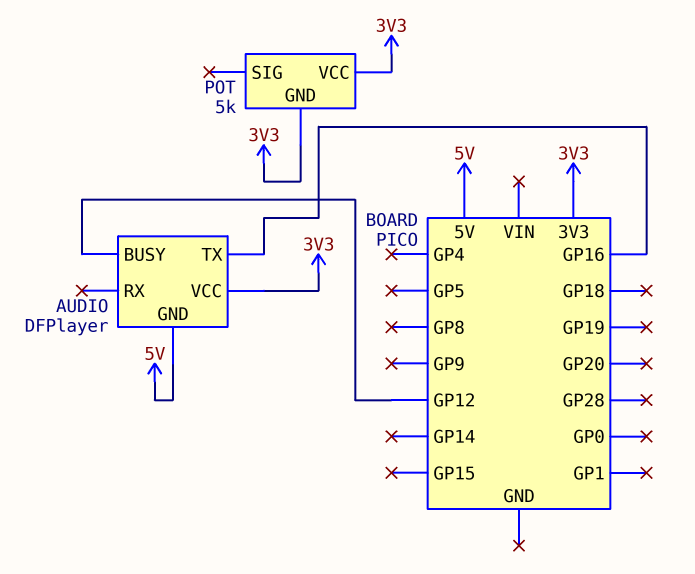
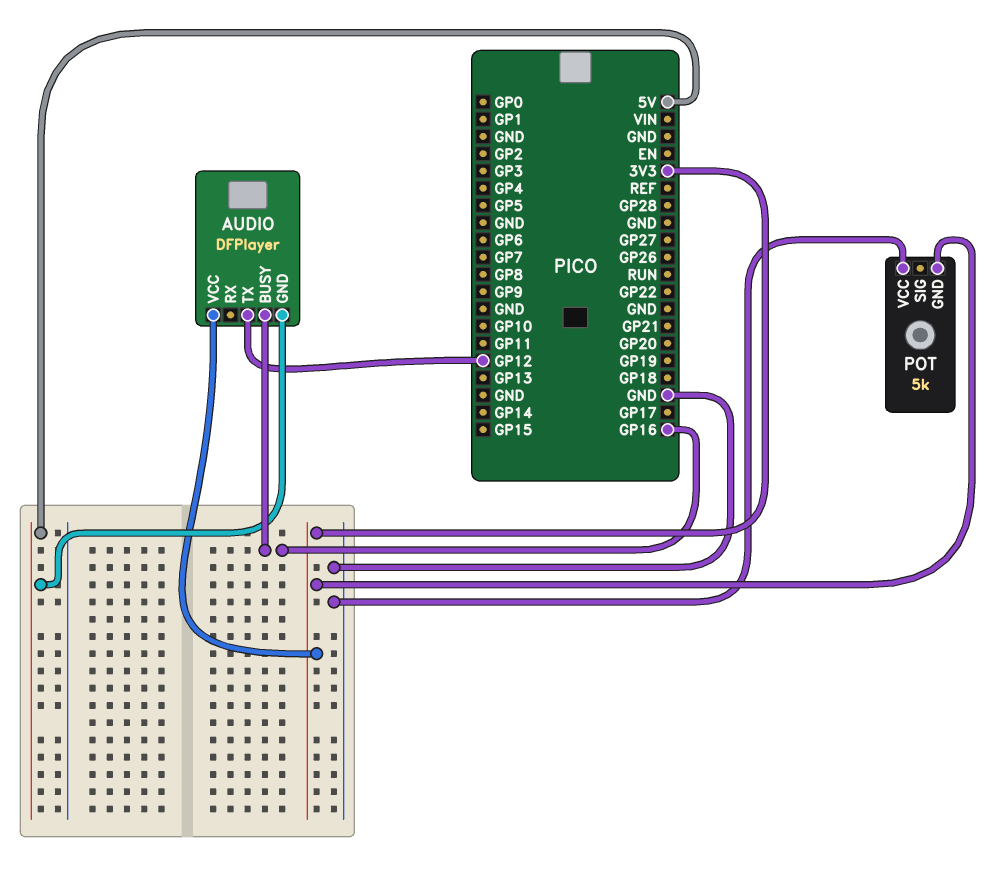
AUDIO pin BUSY: GP12 -> GP16
AUDIO pin TX: GP16 -> GP12
POT pin VCC: 3V3 -> GND

